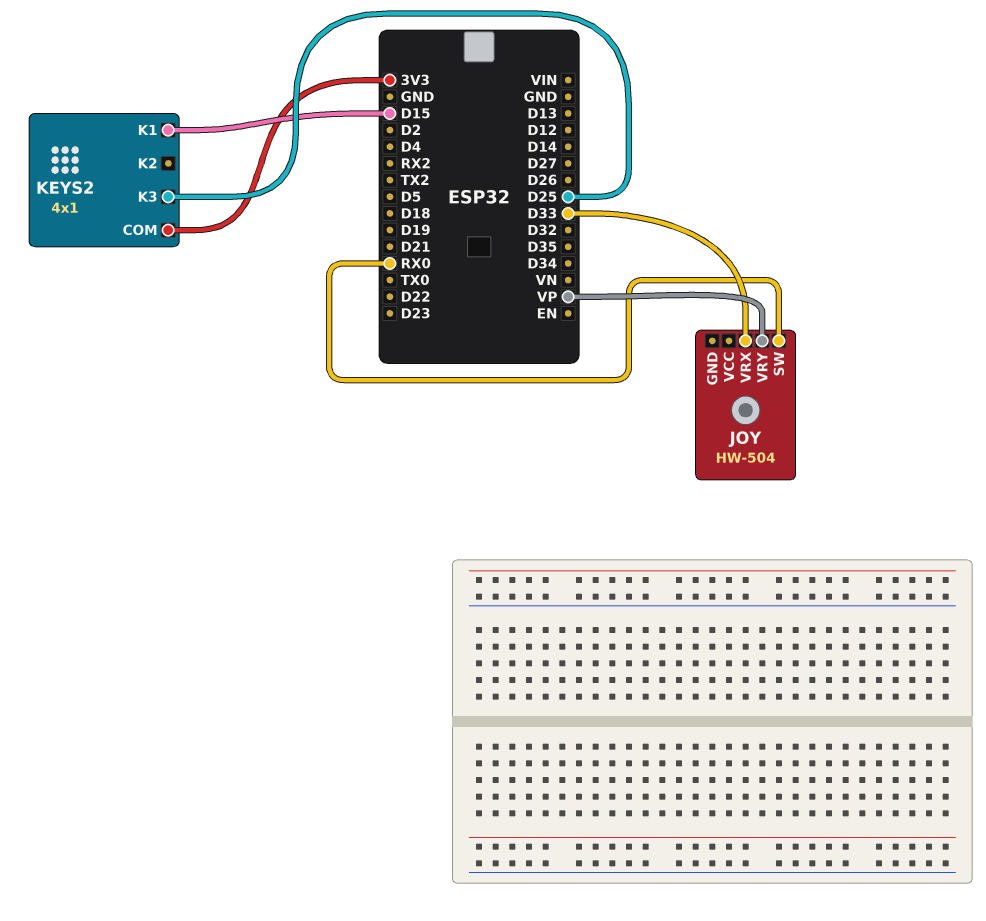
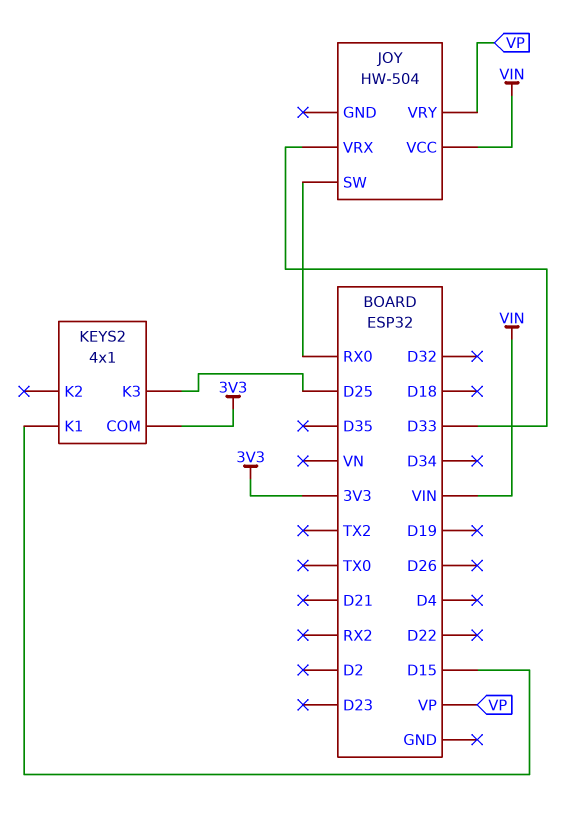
JOY pin VCC: none -> VIN

